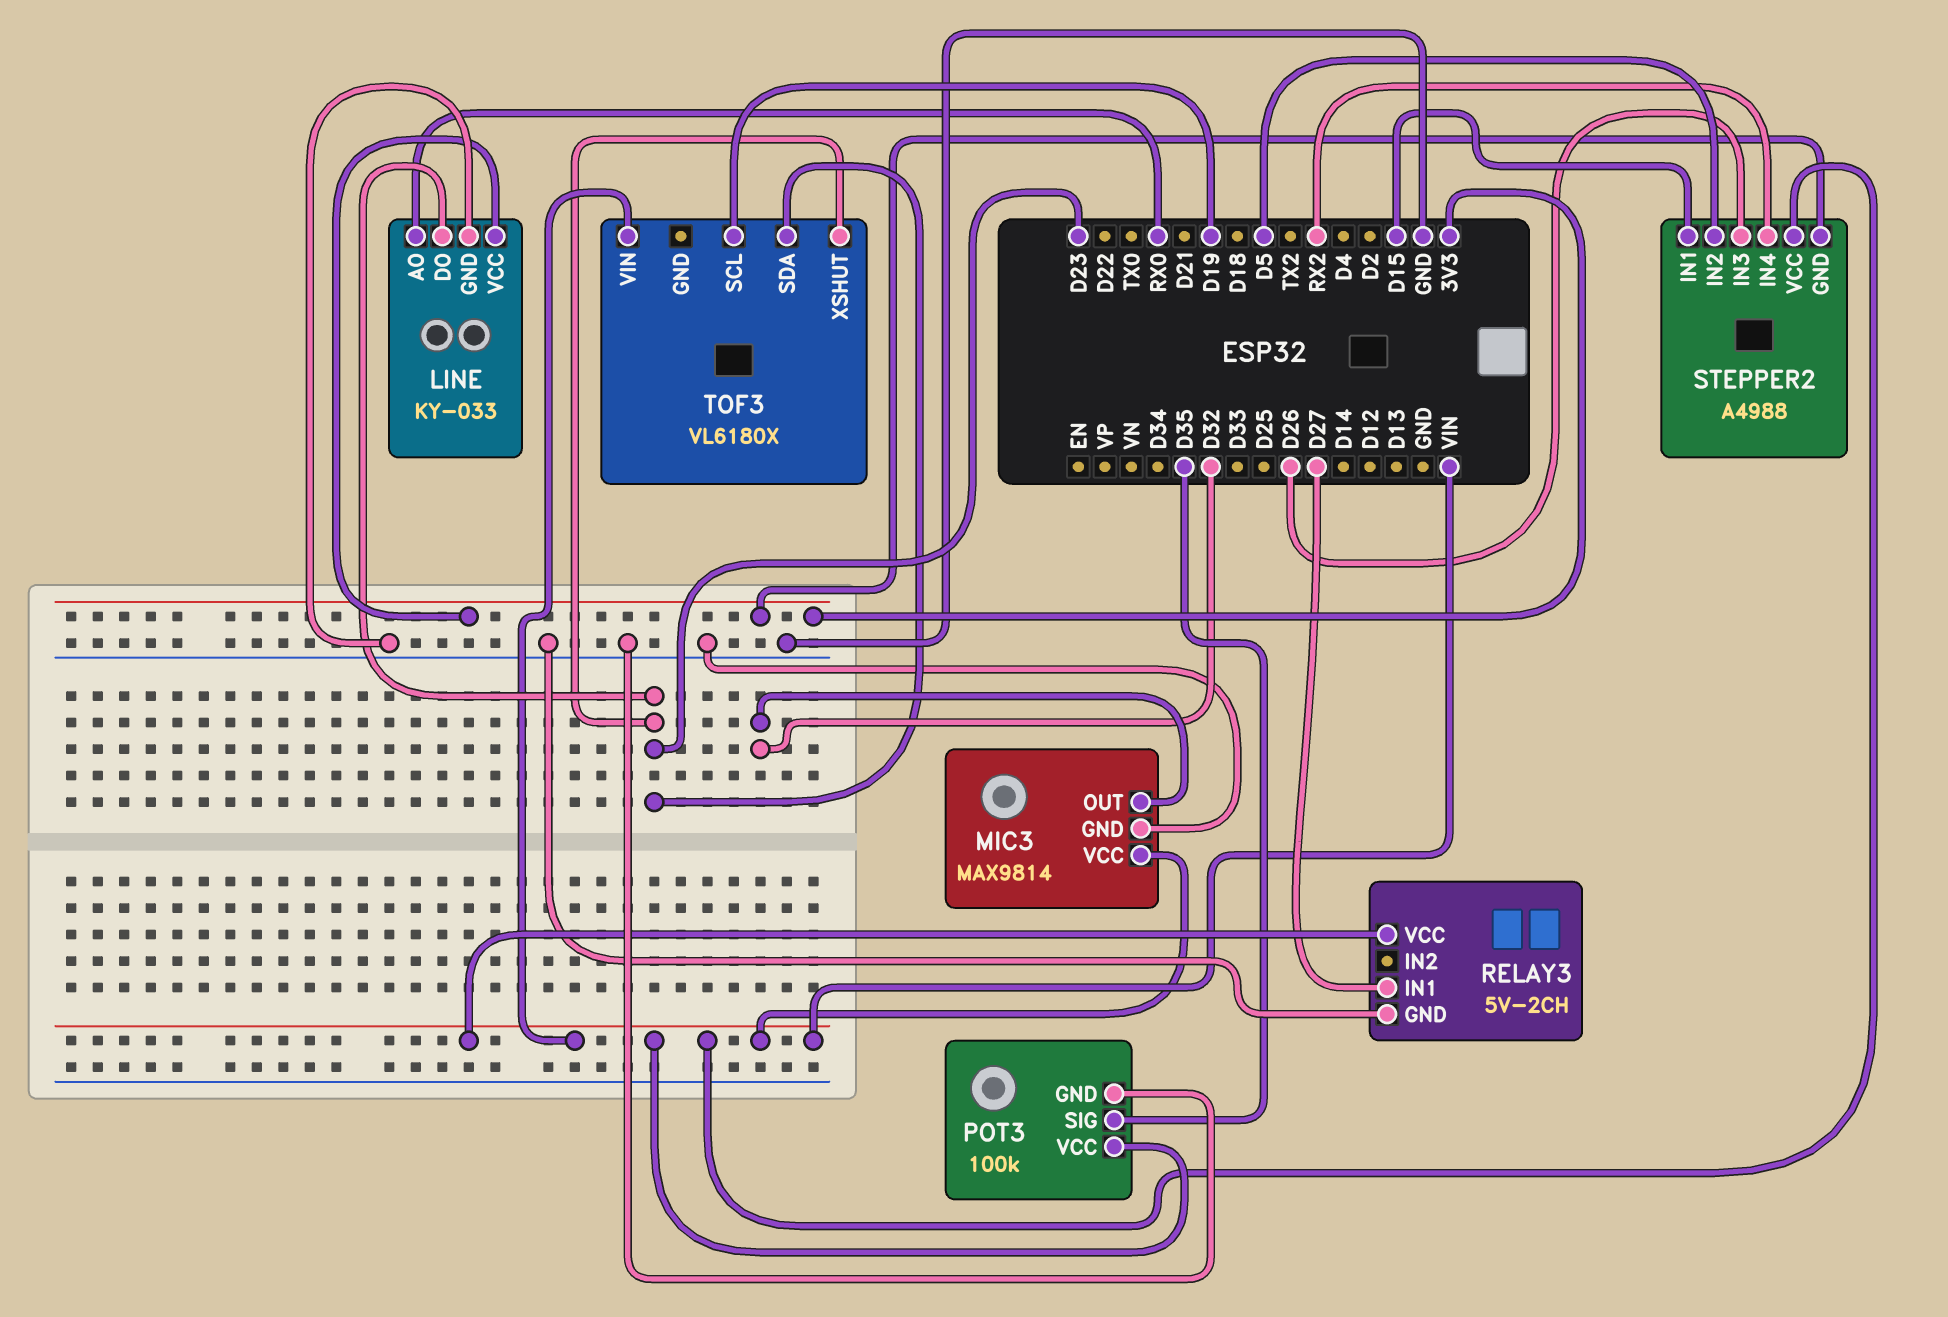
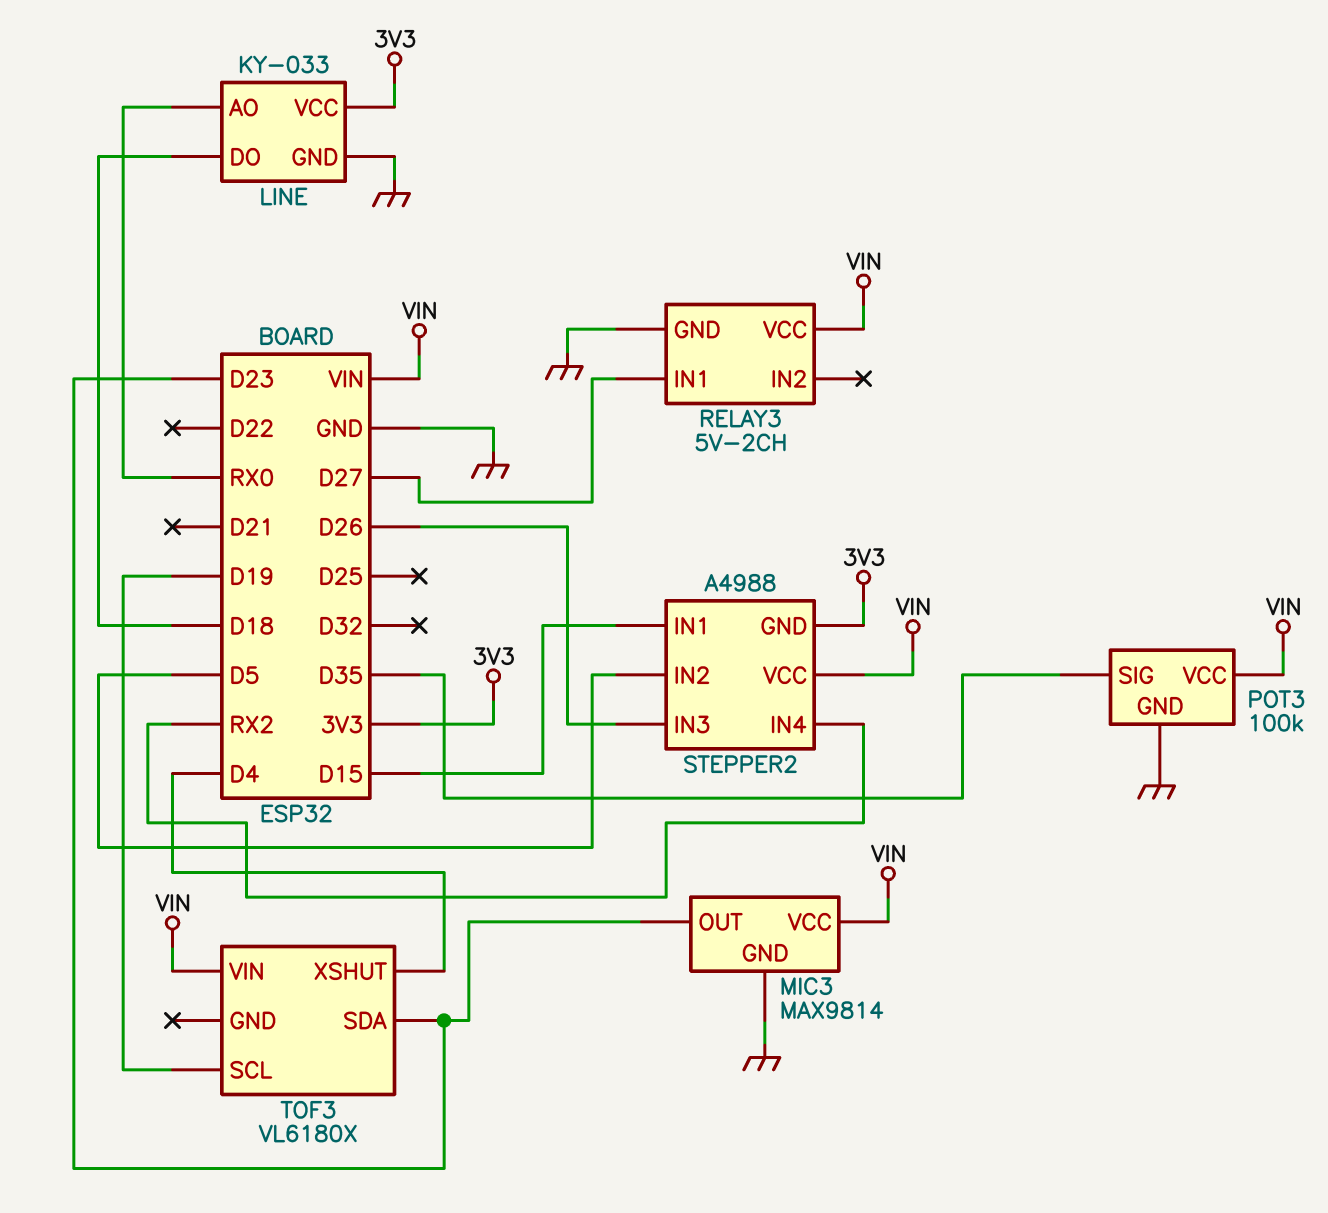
LINE pin DO: D23 -> D18
MIC3 pin OUT: D32 -> D23
TOF3 pin XSHUT: D23 -> D4

